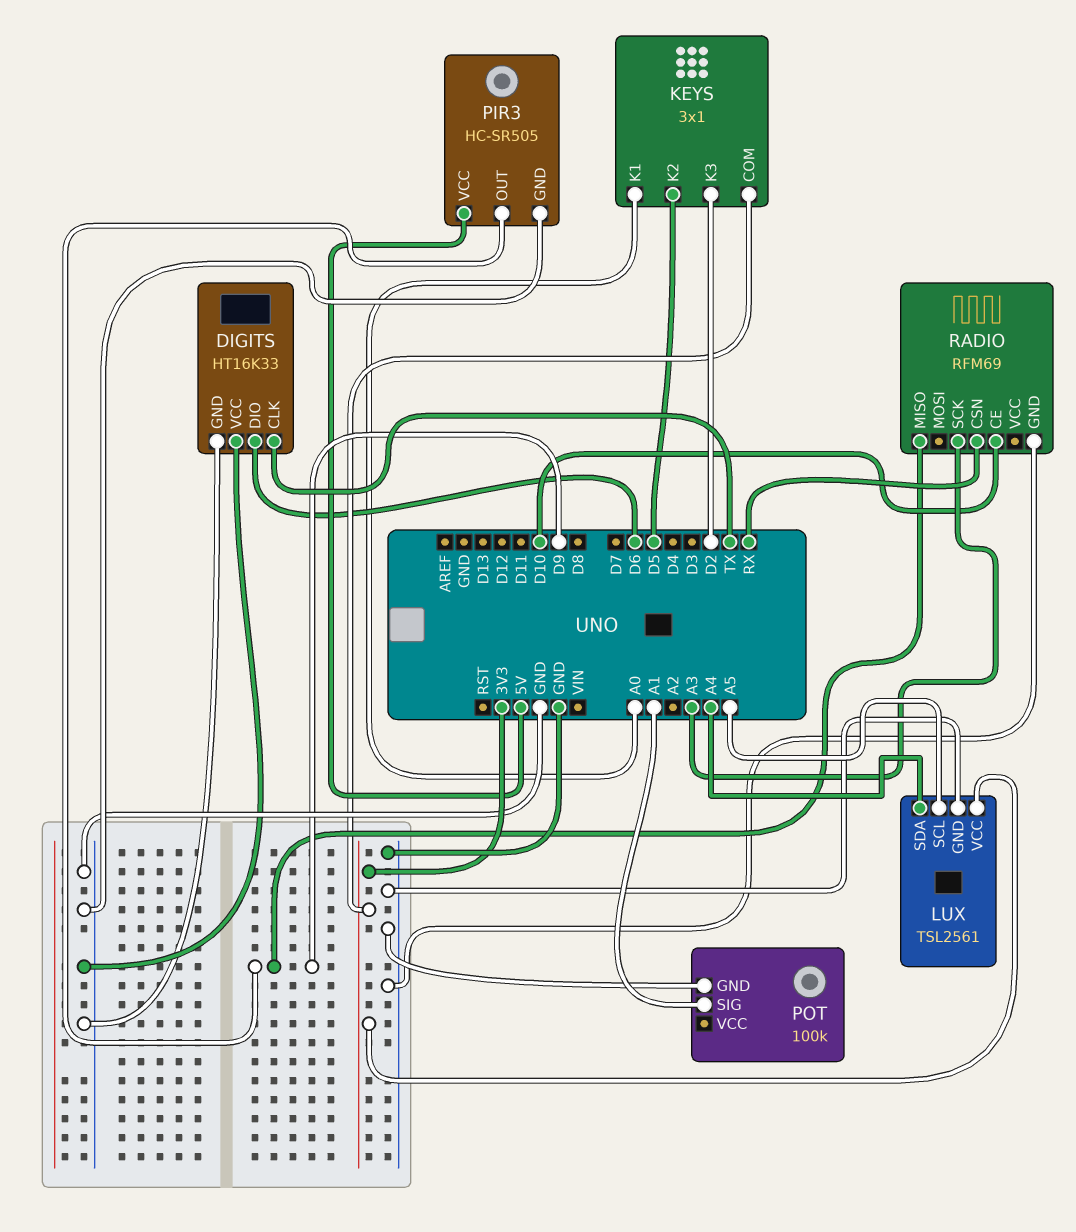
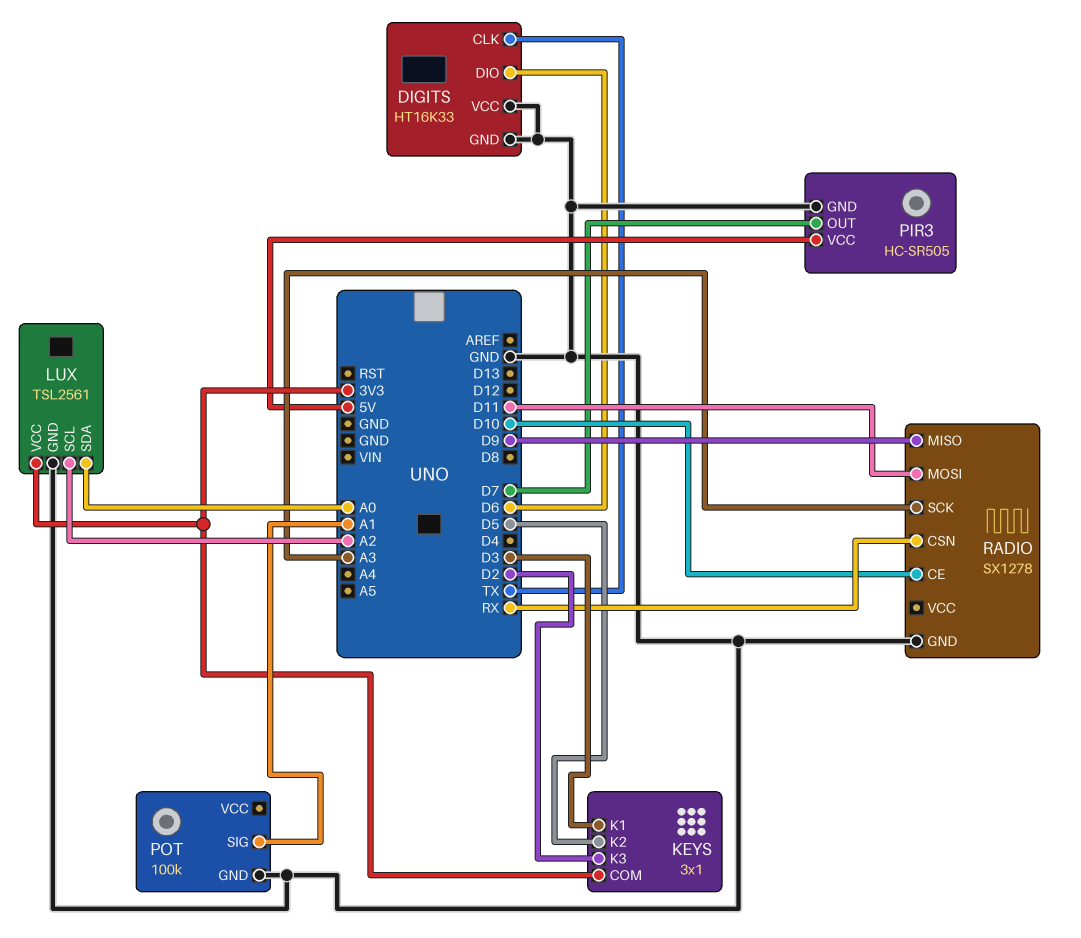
KEYS pin K1: A0 -> D3
LUX pin SCL: A5 -> A2
LUX pin SDA: A4 -> A0
PIR3 pin OUT: D9 -> D7
RADIO: RFM69 -> SX1278
RADIO pin MOSI: none -> D11

